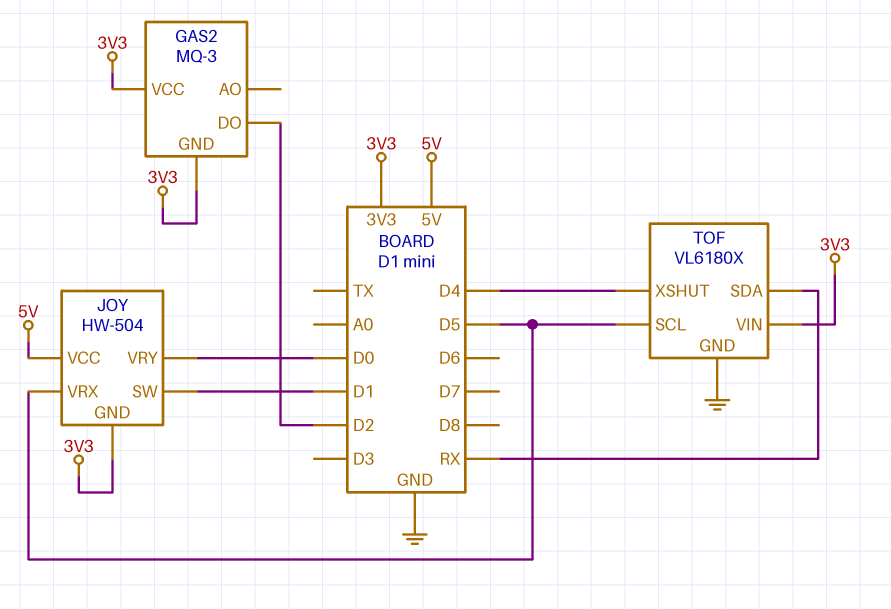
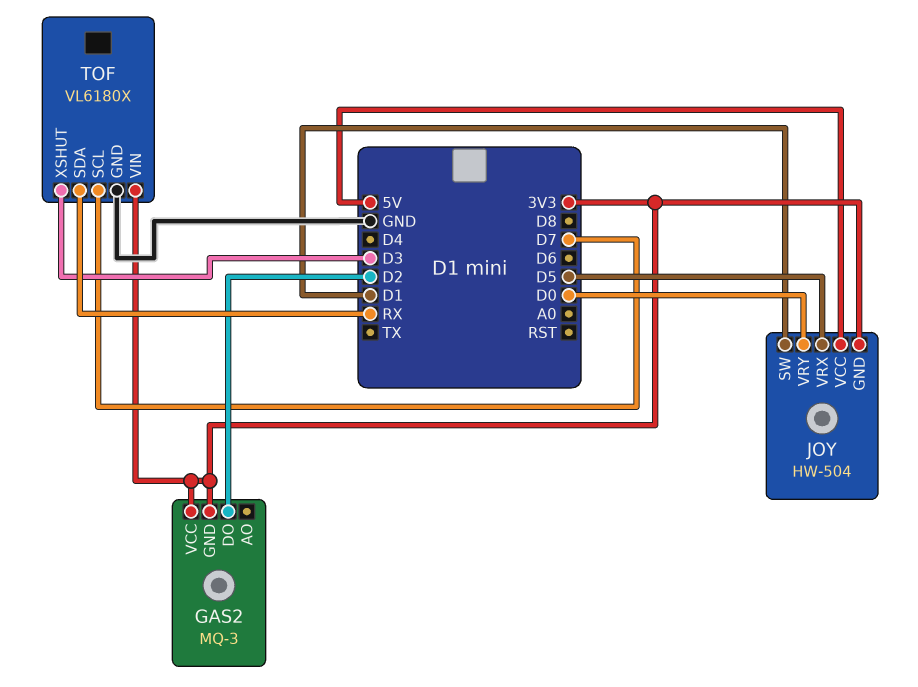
TOF pin SCL: D5 -> D7
TOF pin XSHUT: D4 -> D3

